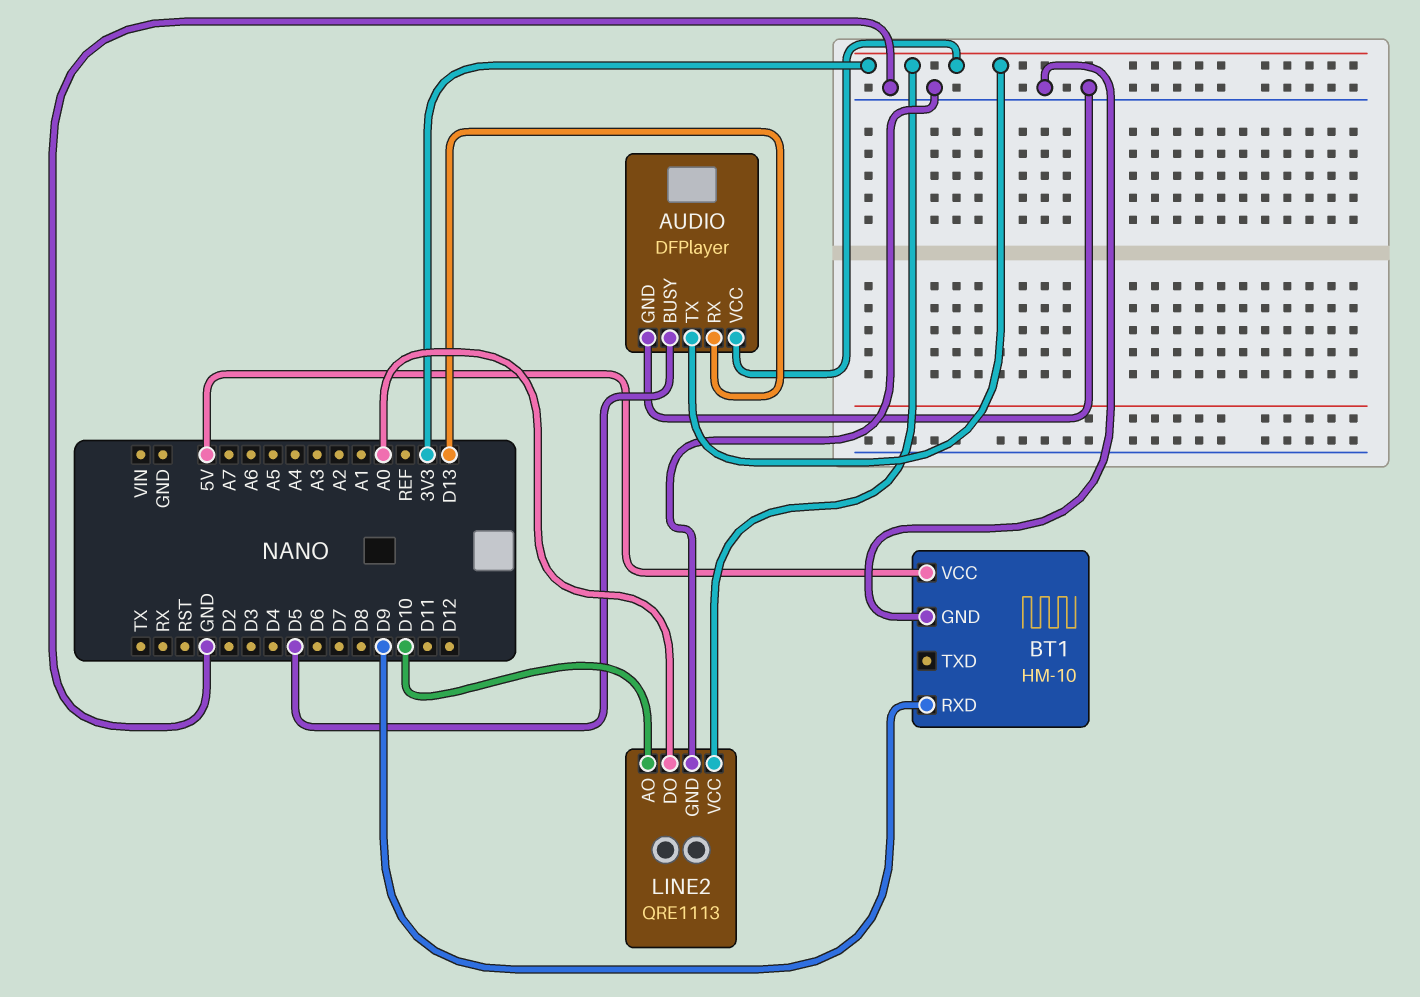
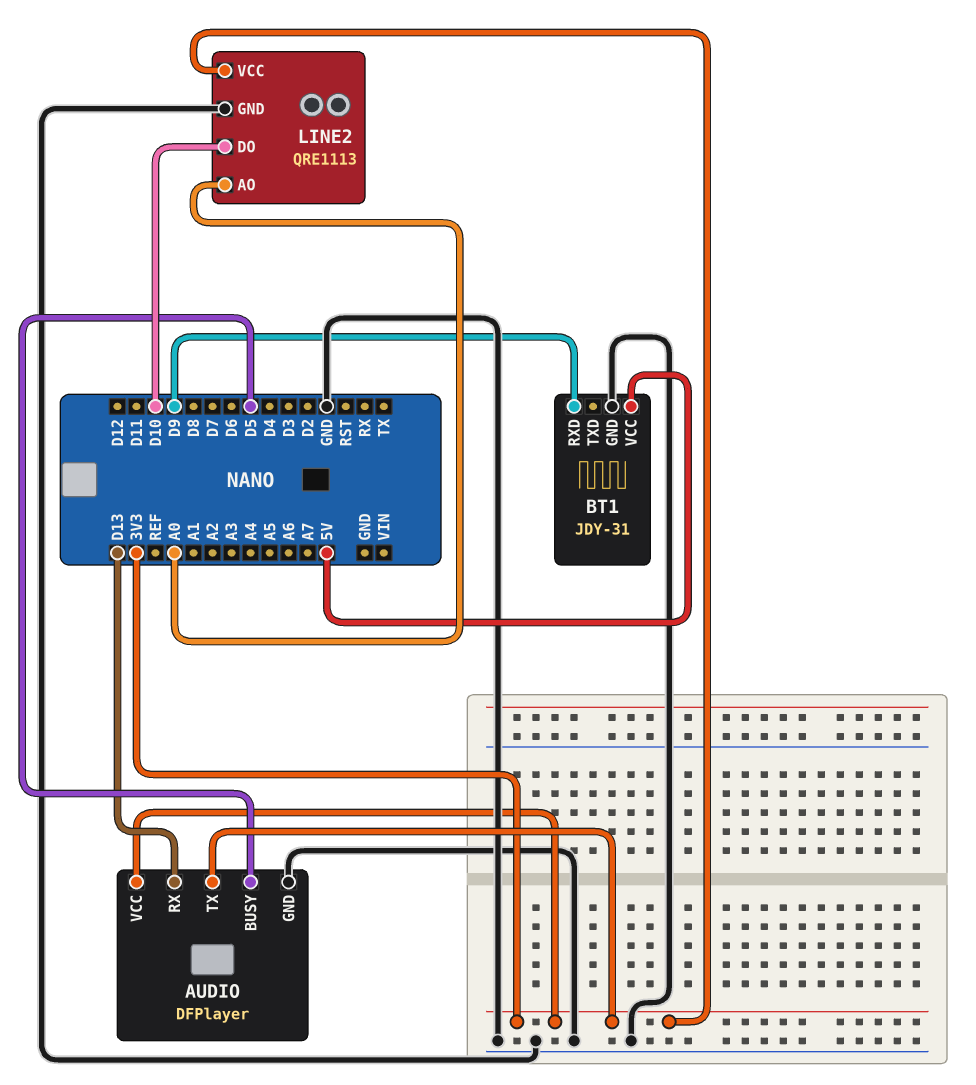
BT1: HM-10 -> JDY-31
LINE2 pin AO: D10 -> A0
LINE2 pin DO: A0 -> D10

